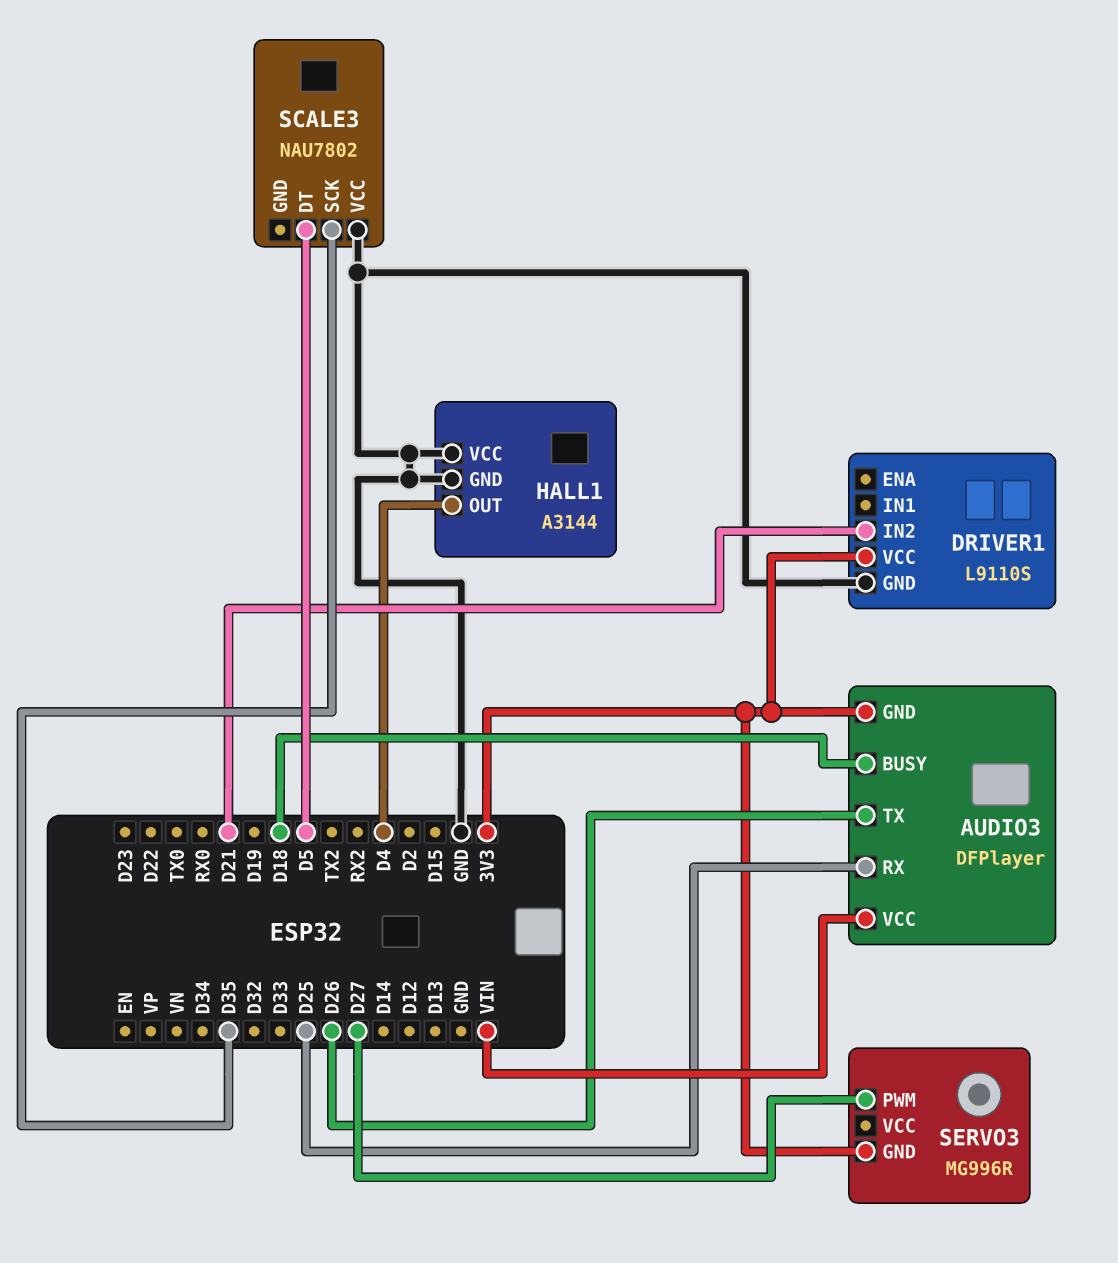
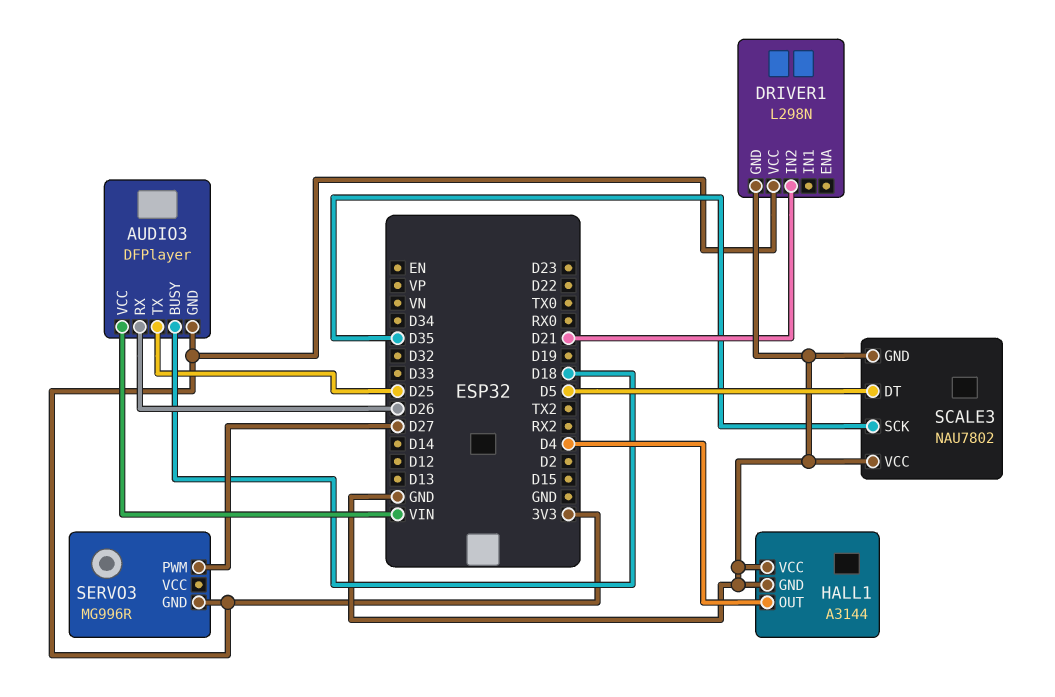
AUDIO3 pin RX: D25 -> D26
AUDIO3 pin TX: D26 -> D25
DRIVER1: L9110S -> L298N
SCALE3 pin GND: none -> GND

